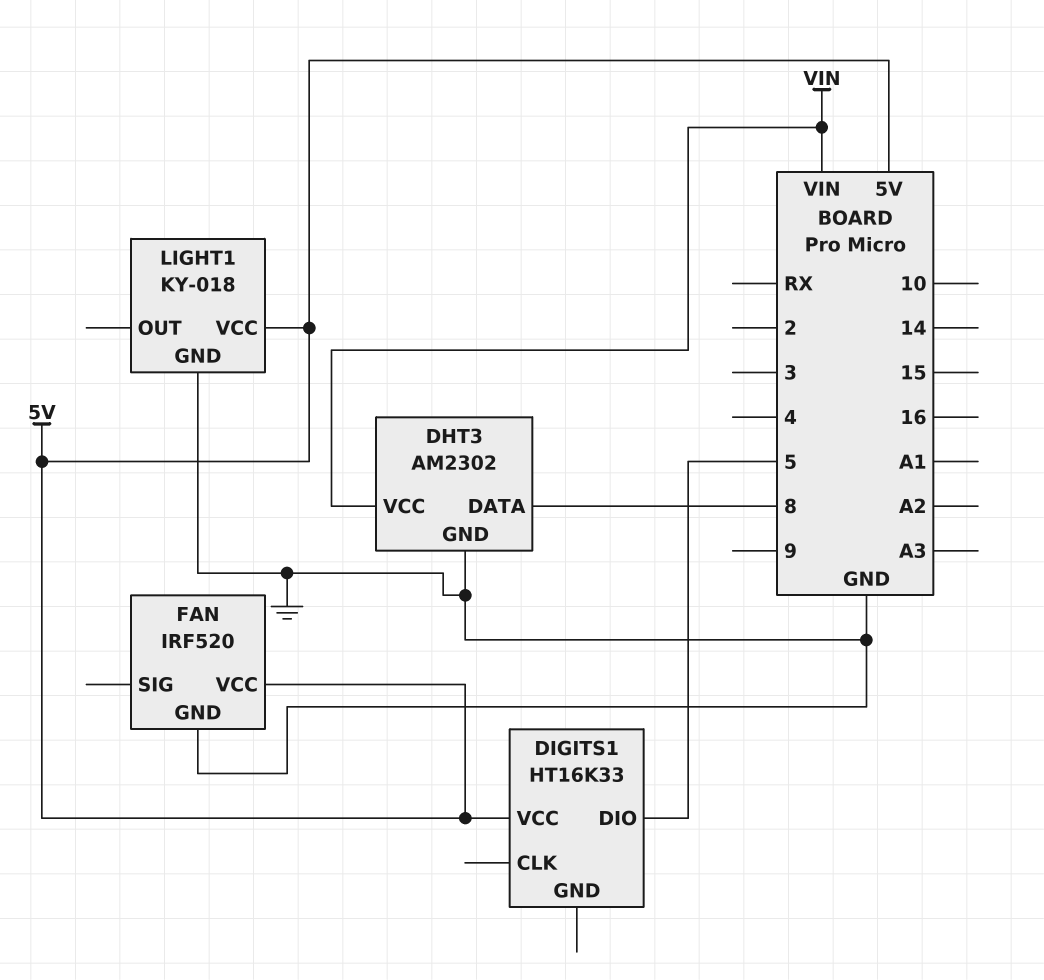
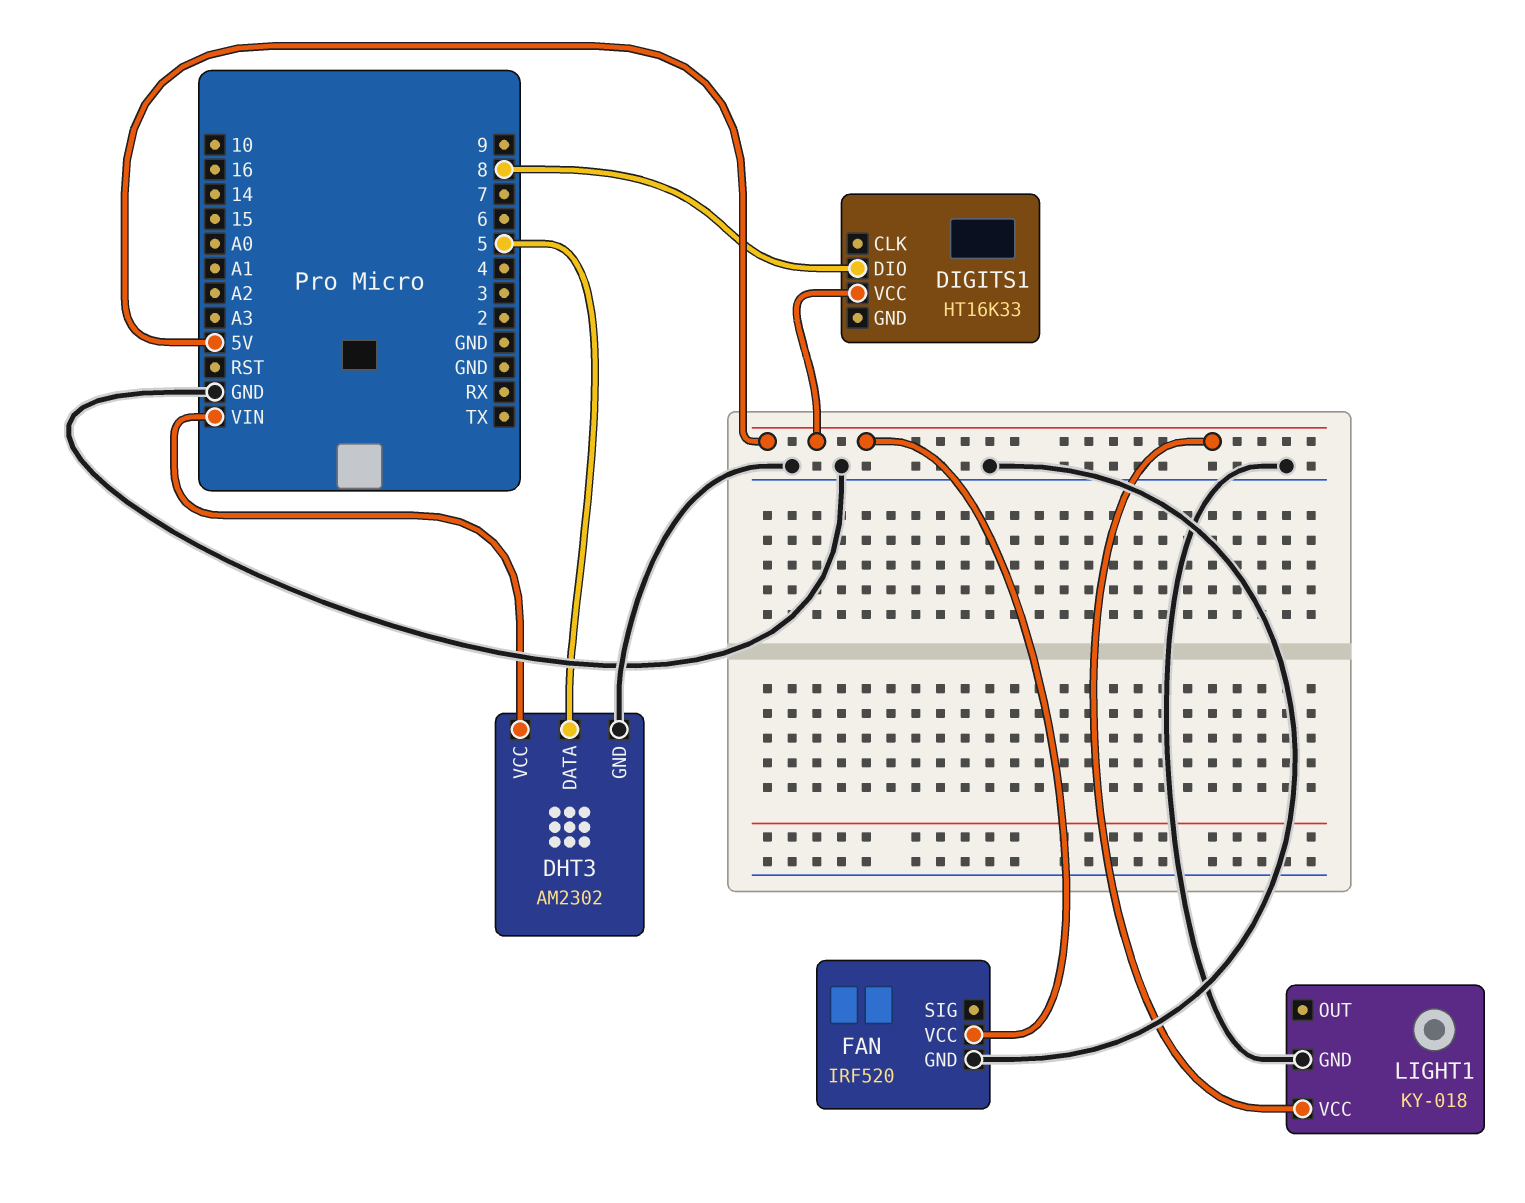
DHT3 pin DATA: 8 -> 5
DIGITS1 pin DIO: 5 -> 8

